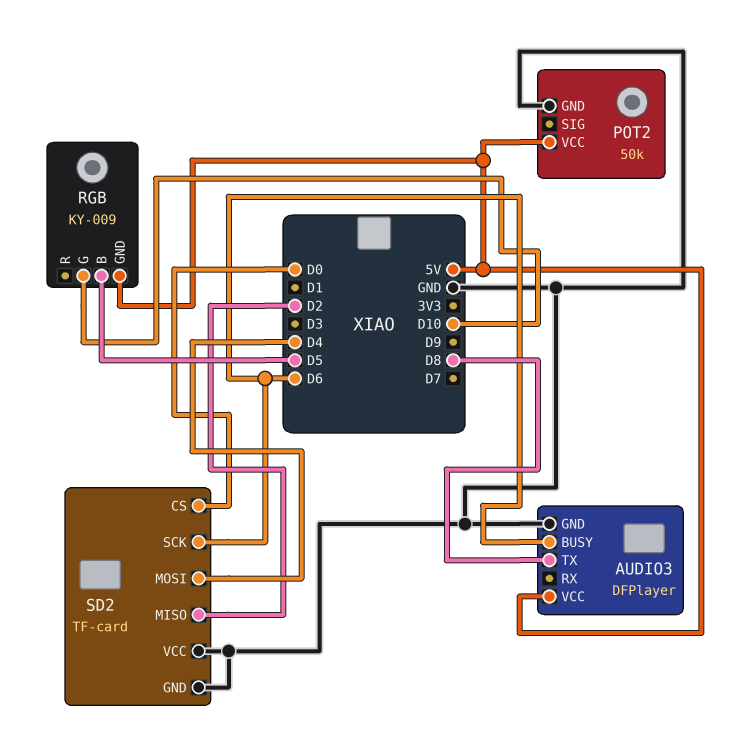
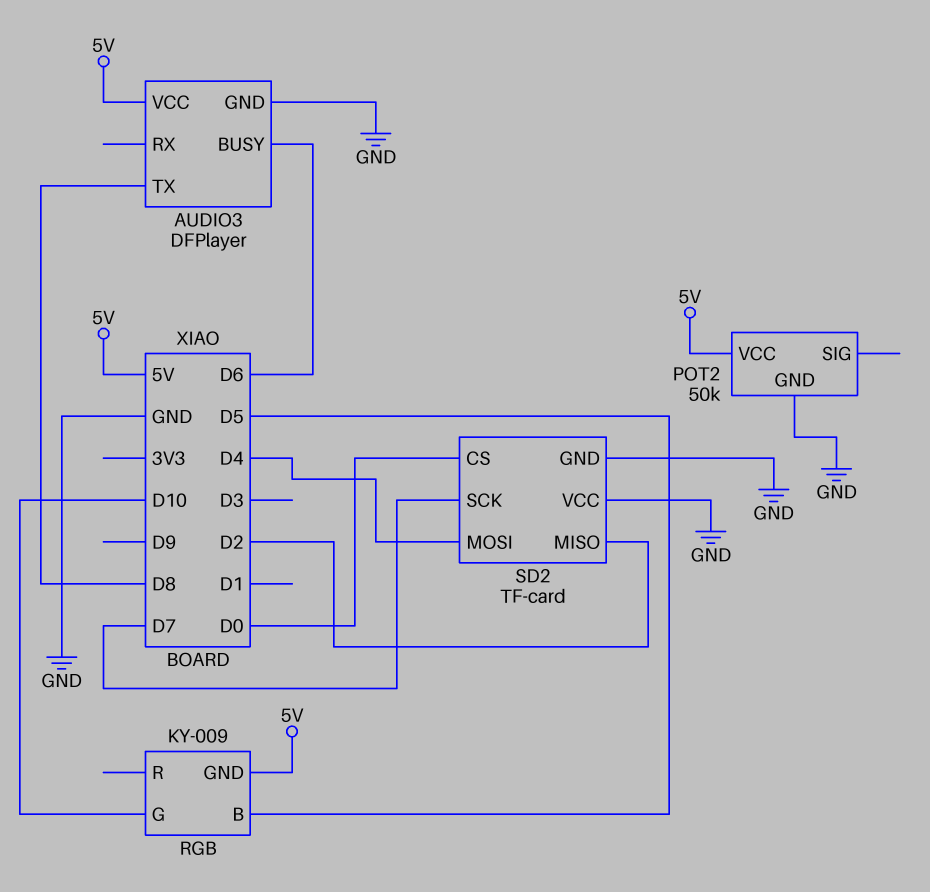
SD2 pin SCK: D6 -> D7

